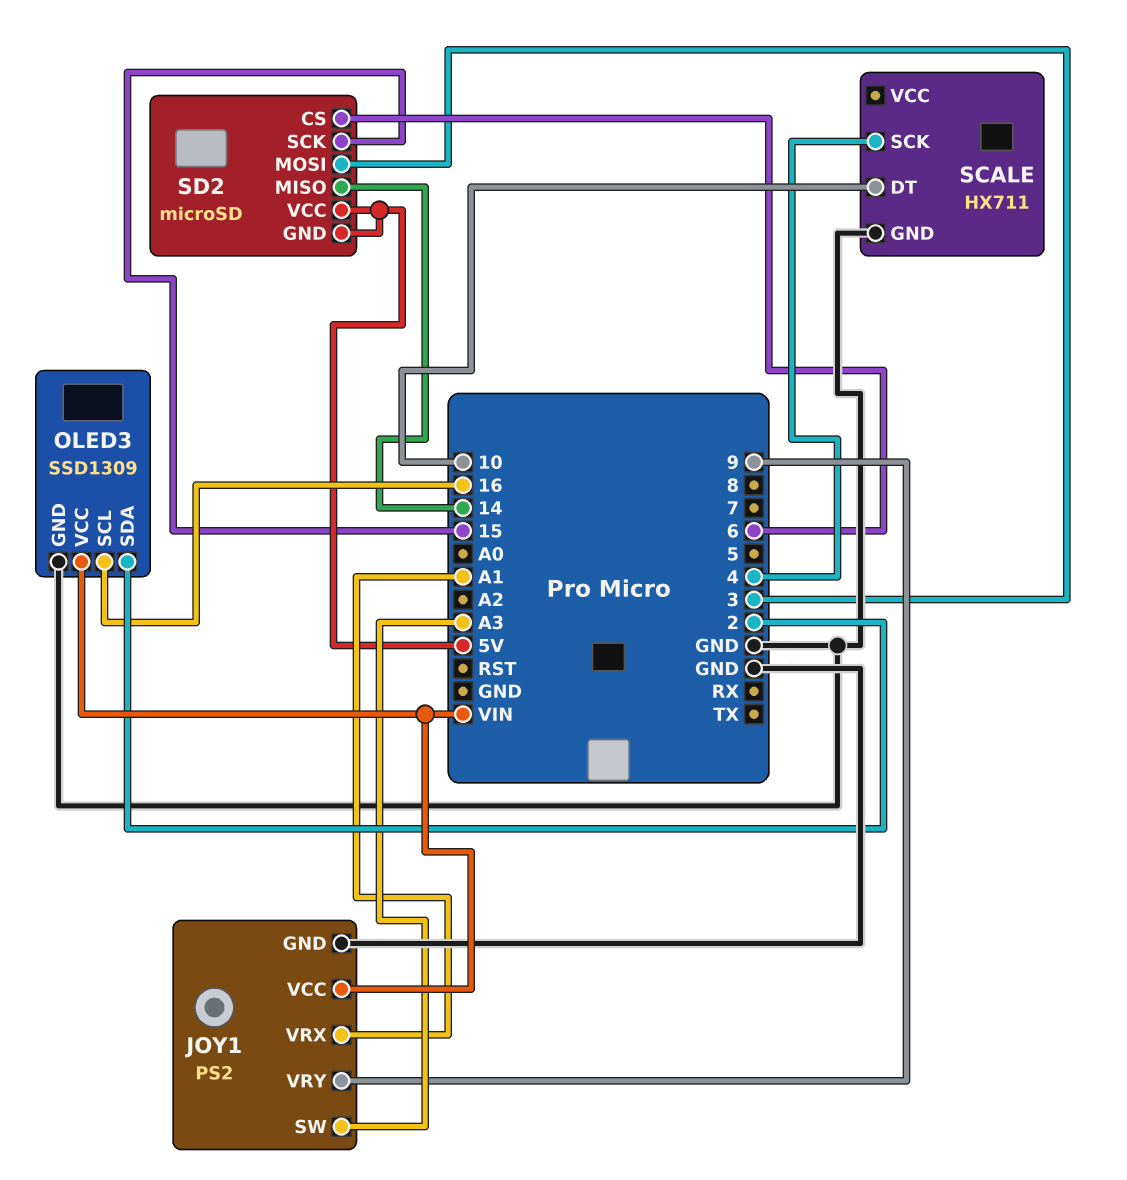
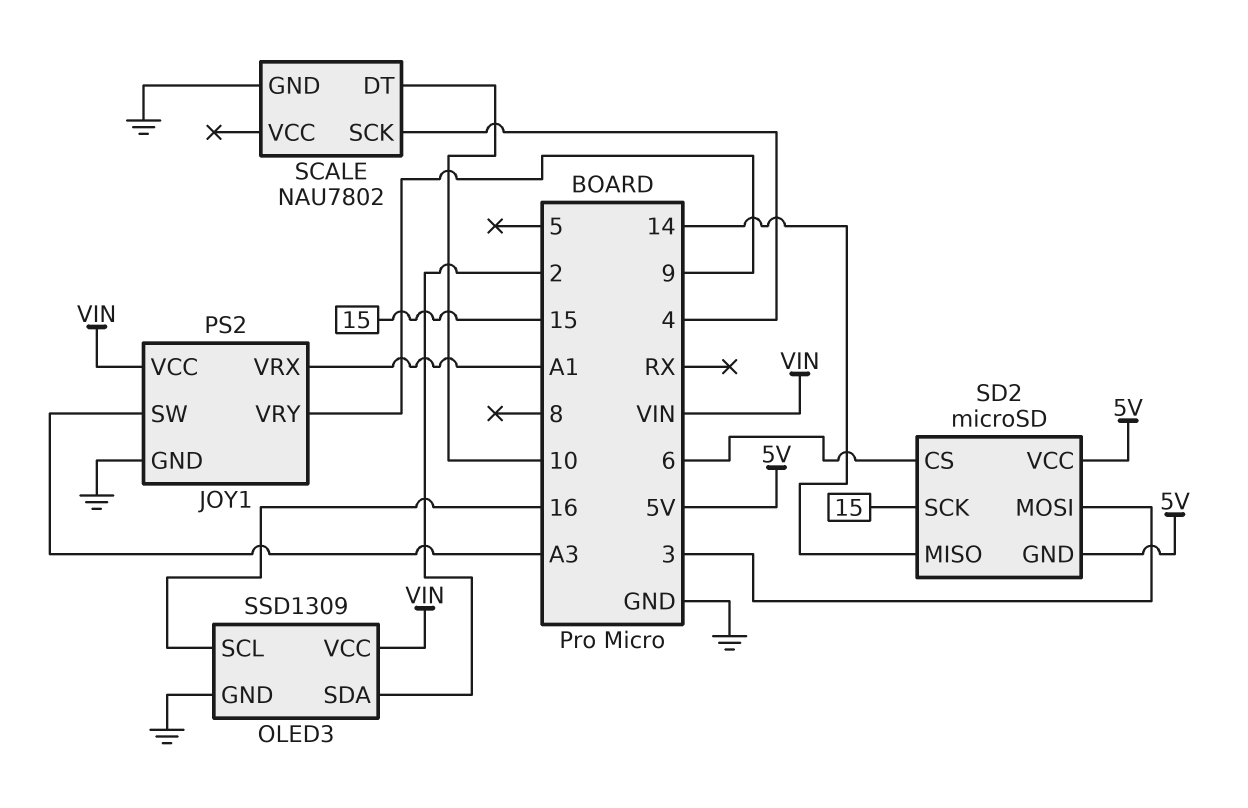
SCALE: HX711 -> NAU7802

